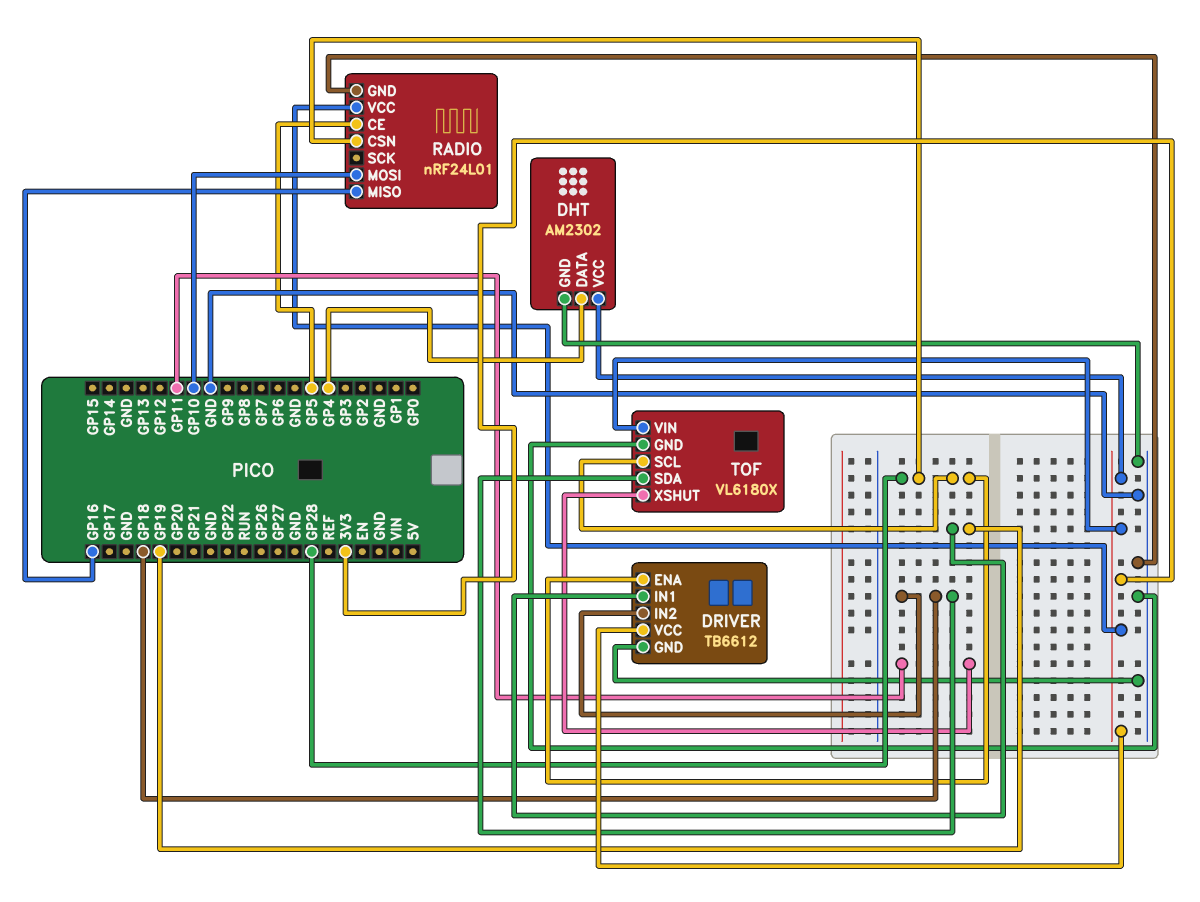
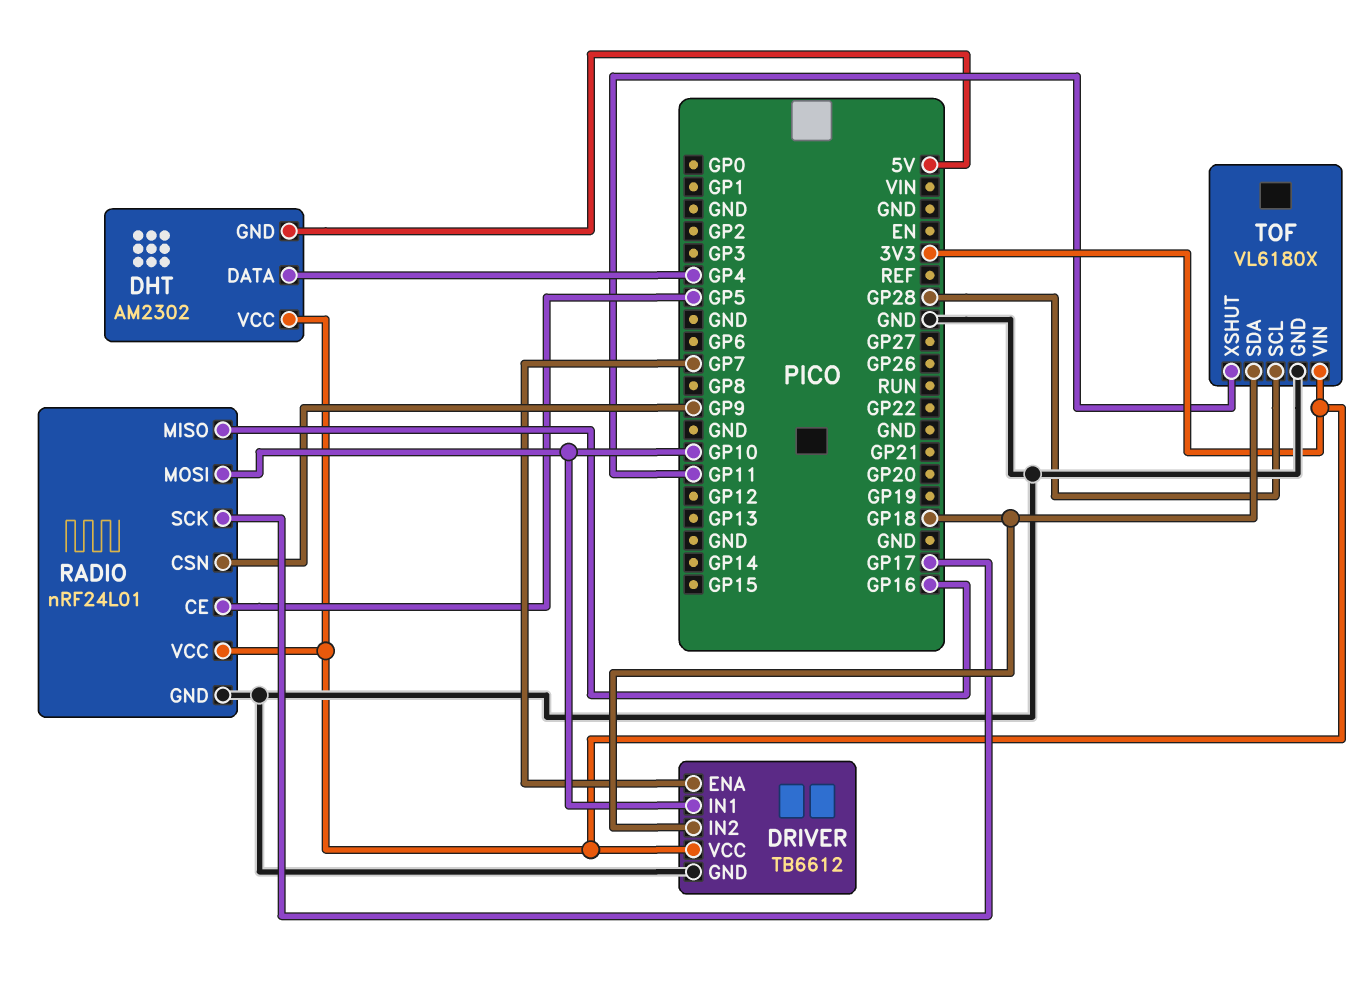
DHT pin GND: GND -> 5V
DRIVER pin ENA: GP28 -> GP7
DRIVER pin IN1: GP19 -> GP10
RADIO pin CSN: GP28 -> GP9
RADIO pin SCK: none -> GP17

